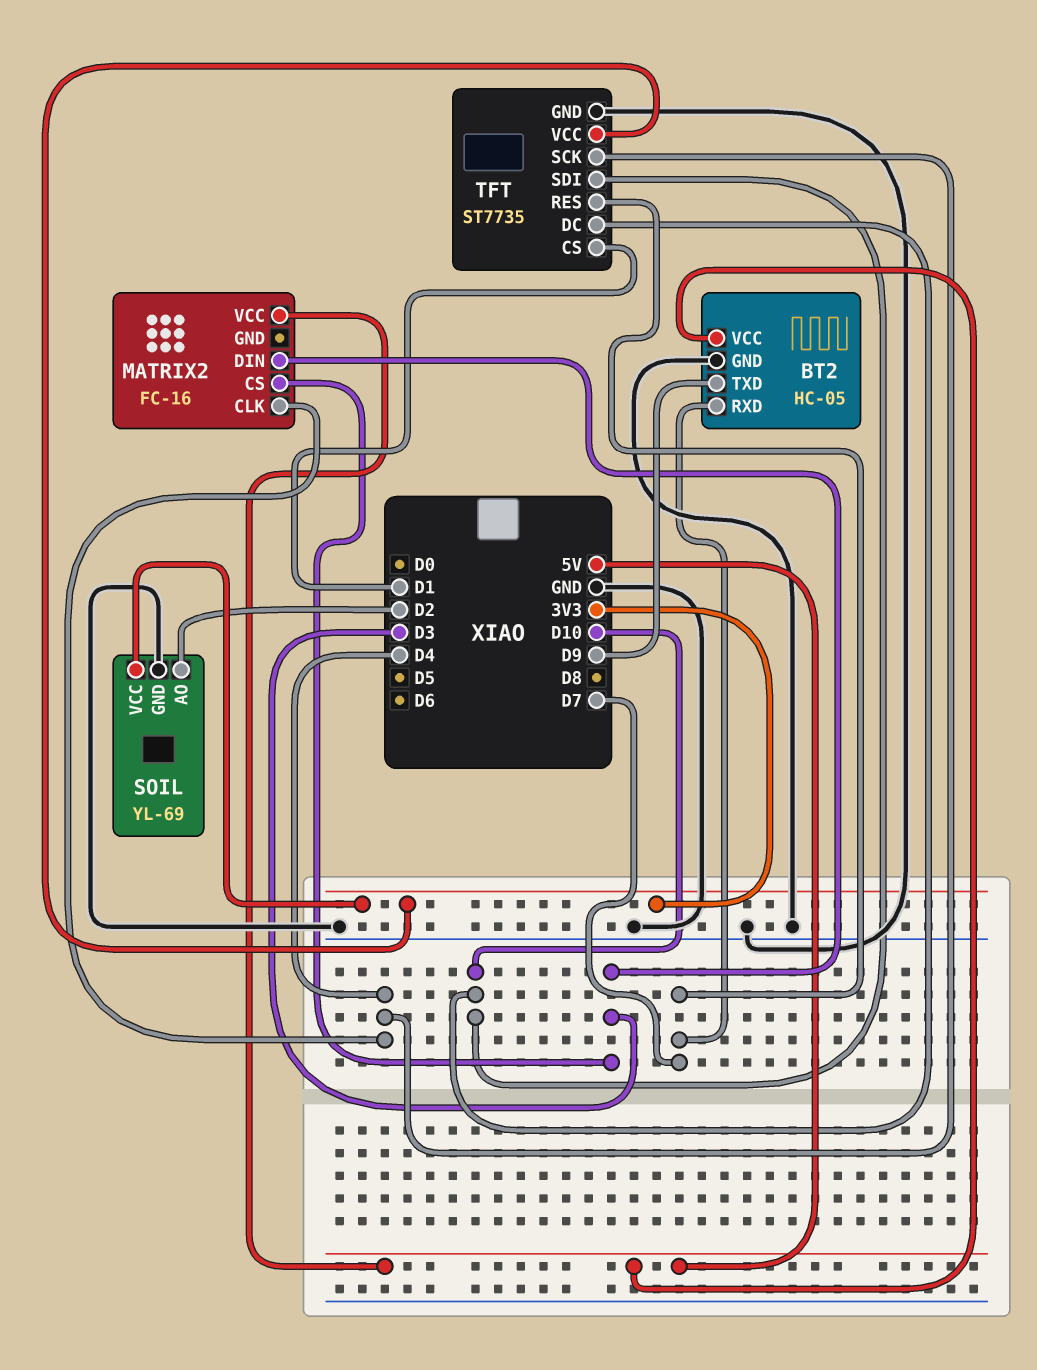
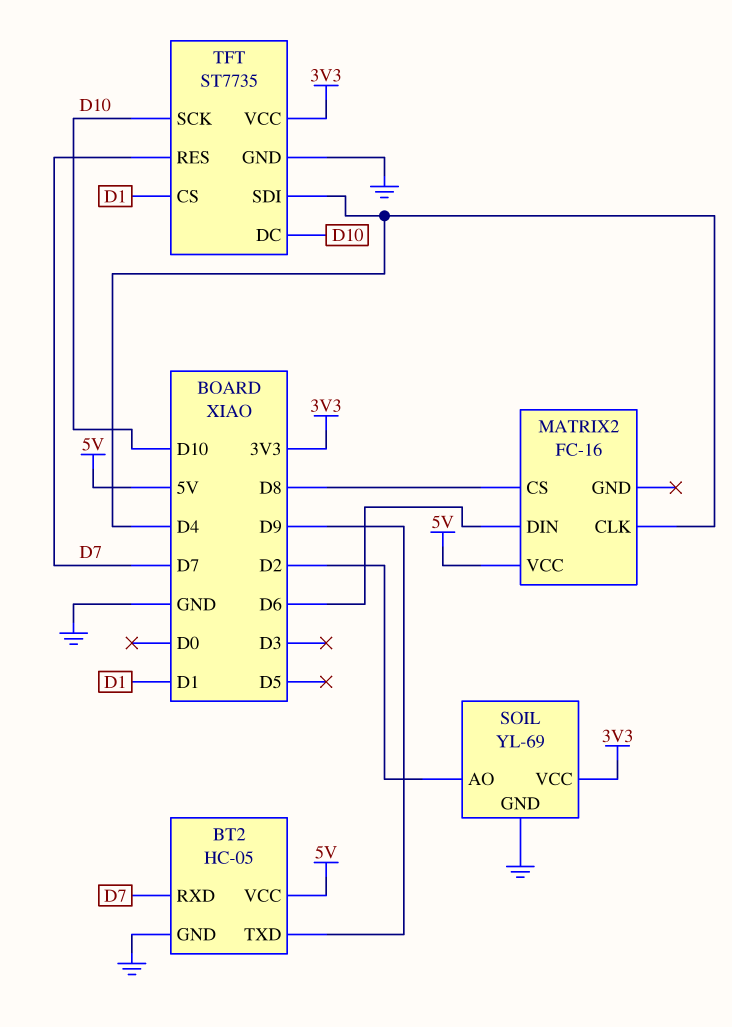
MATRIX2 pin CS: D3 -> D8
MATRIX2 pin DIN: D3 -> D6
TFT pin SCK: D4 -> D10
TFT pin SDI: D10 -> D4

